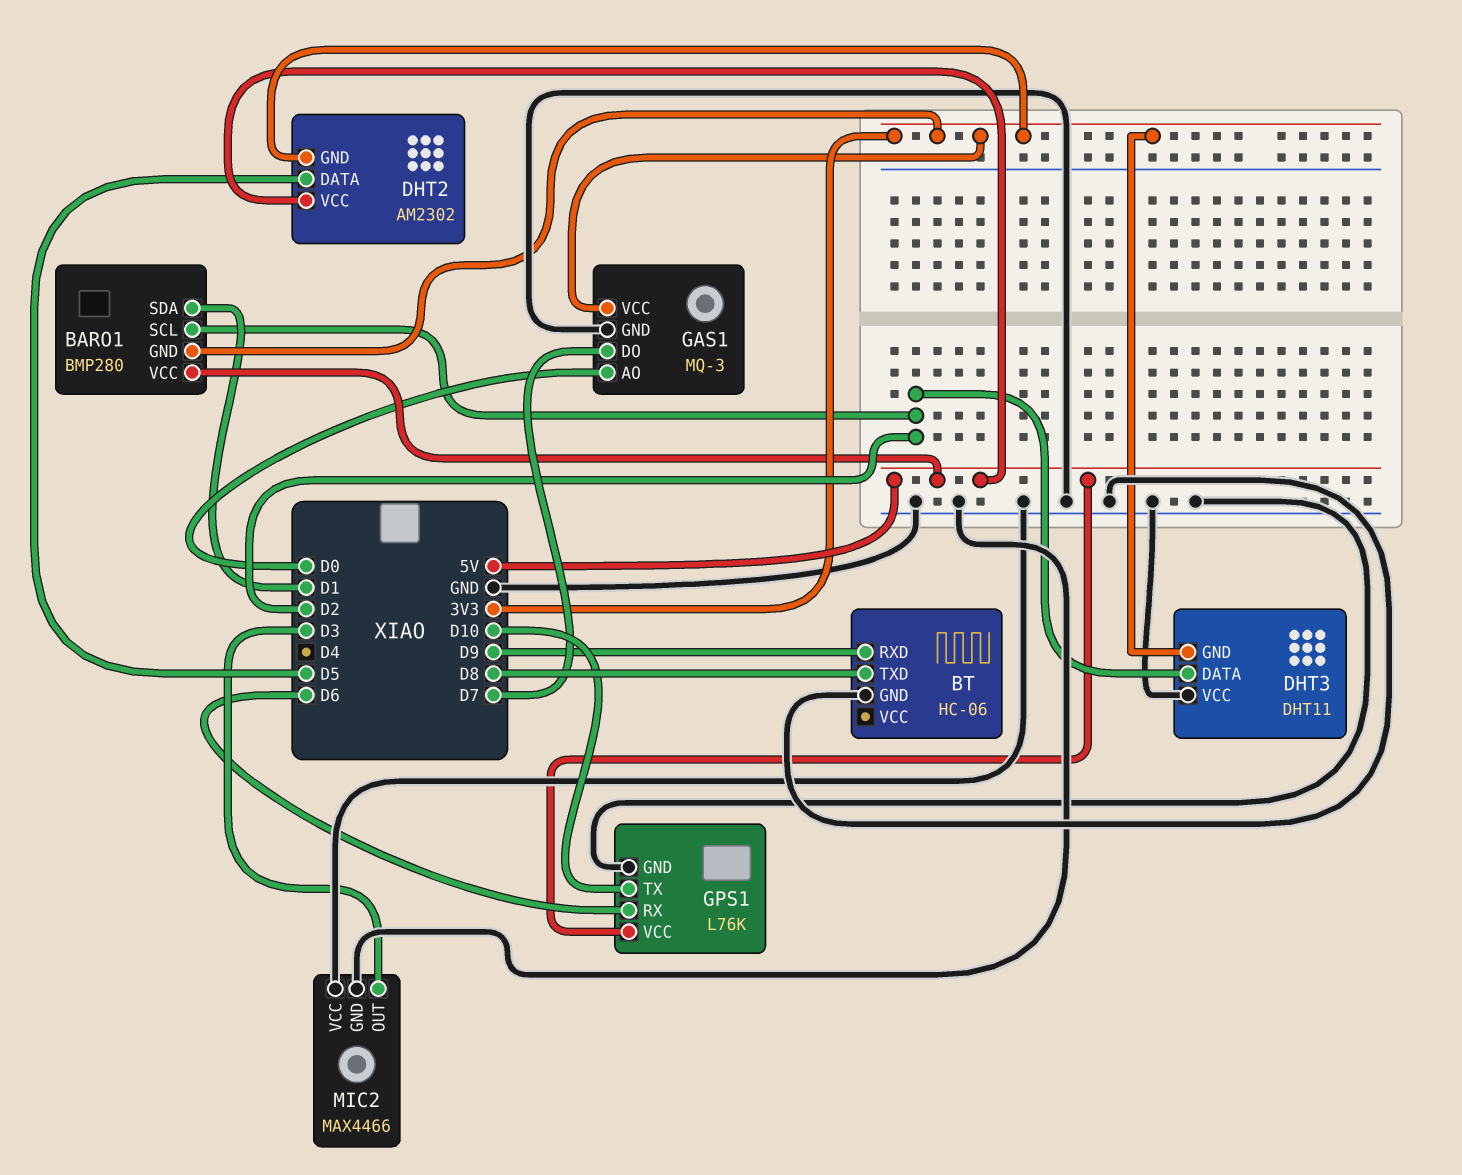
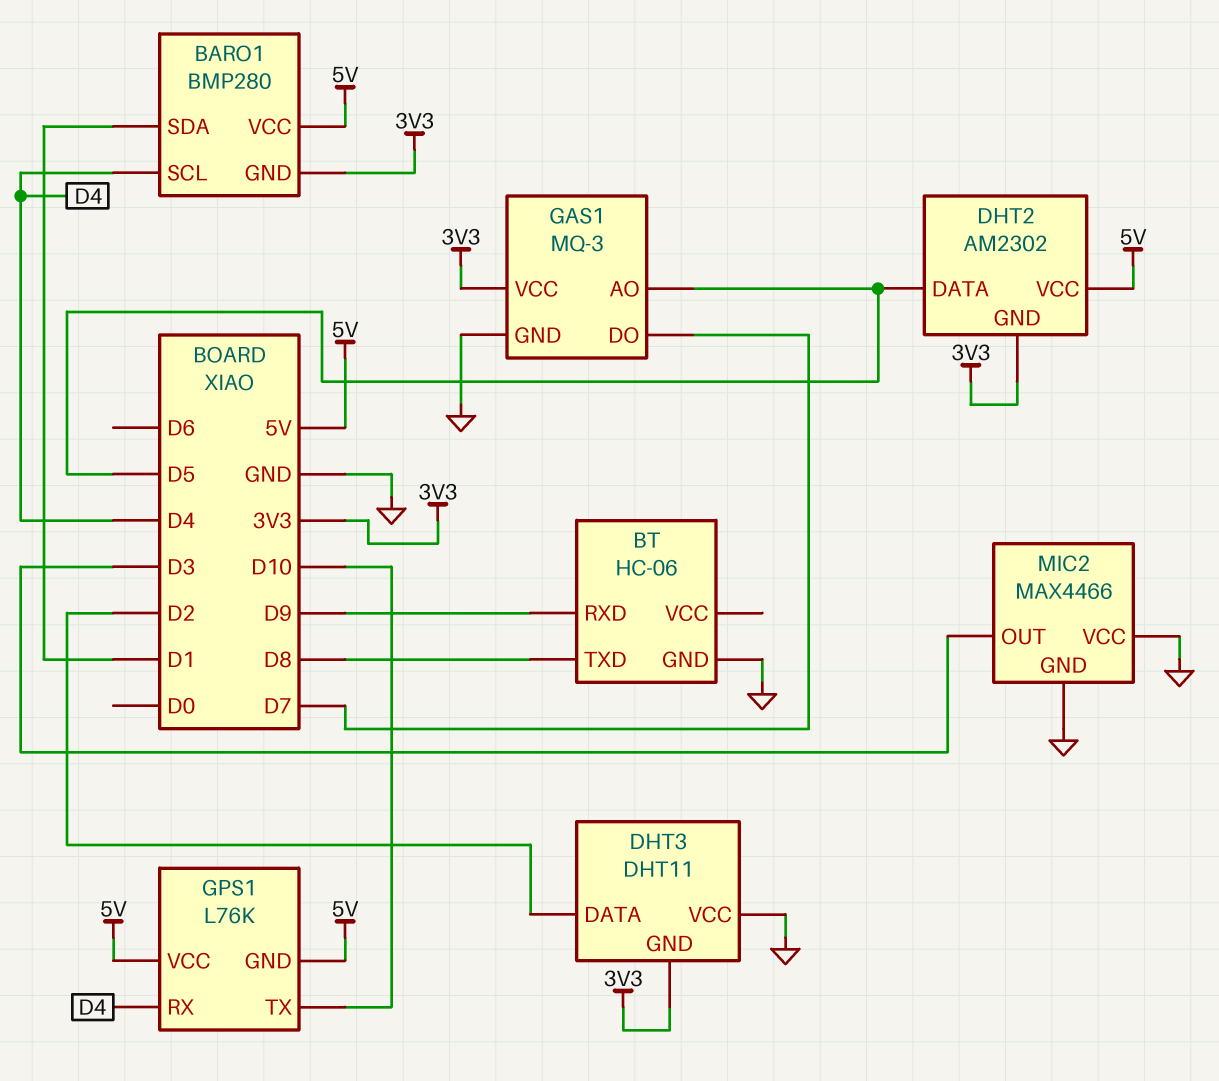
BARO1 pin SCL: D2 -> D4
GAS1 pin AO: D0 -> D5
GPS1 pin GND: GND -> 5V
GPS1 pin RX: D6 -> D4

